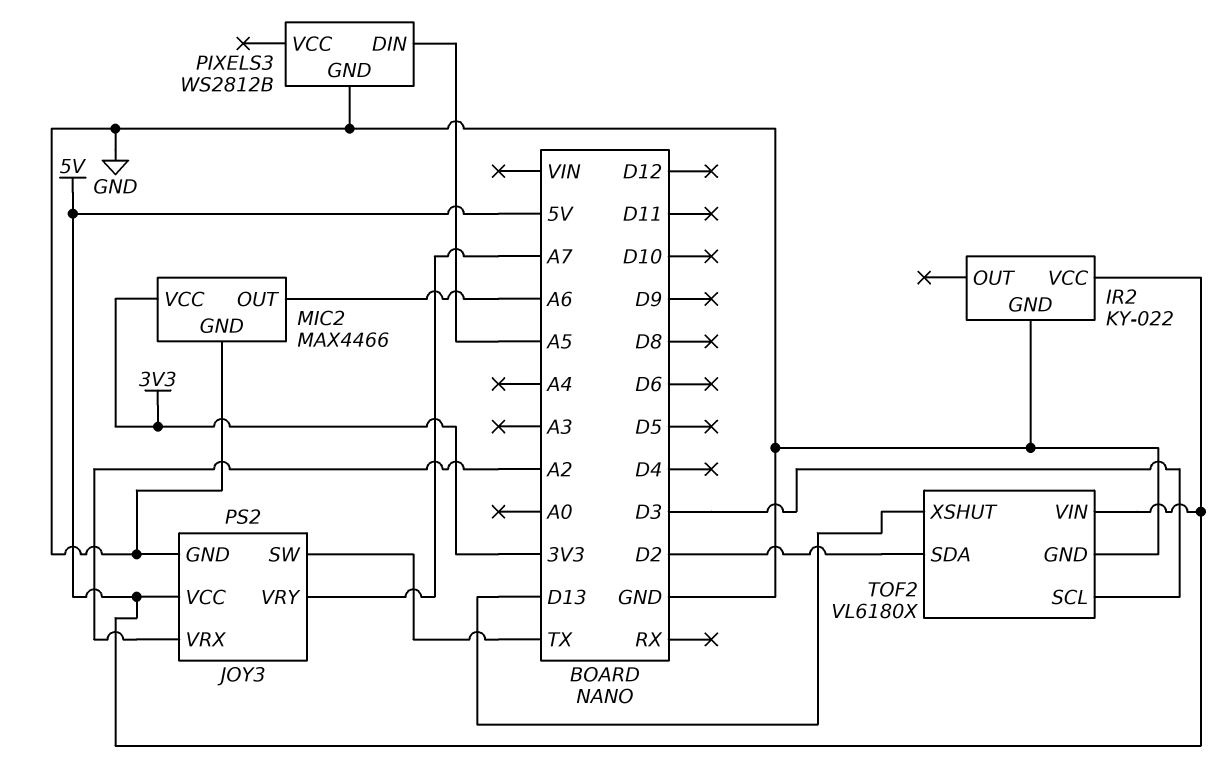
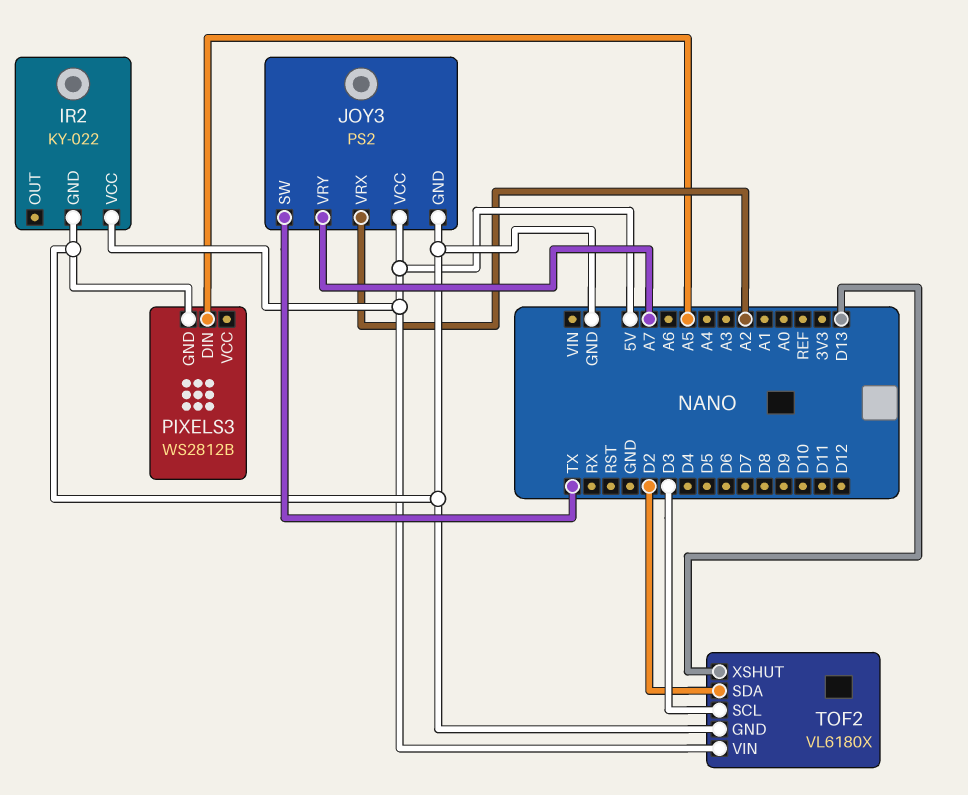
MIC2: MAX4466 -> none
MIC2 pin GND: GND -> none
MIC2 pin OUT: A6 -> none
MIC2 pin VCC: 3V3 -> none

